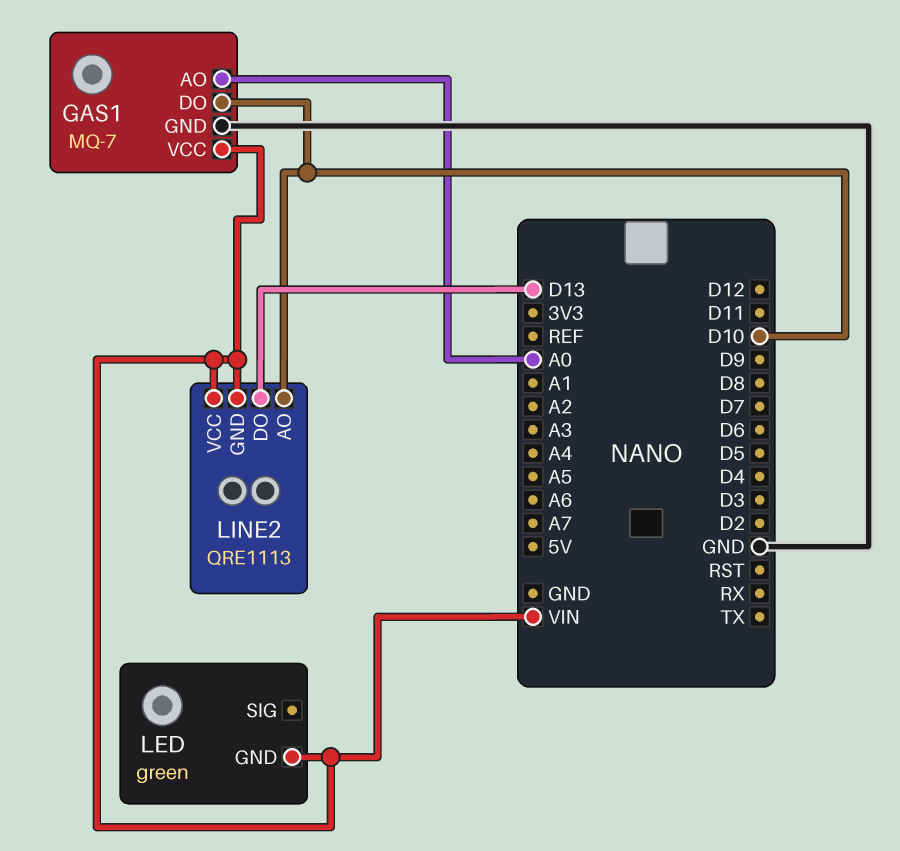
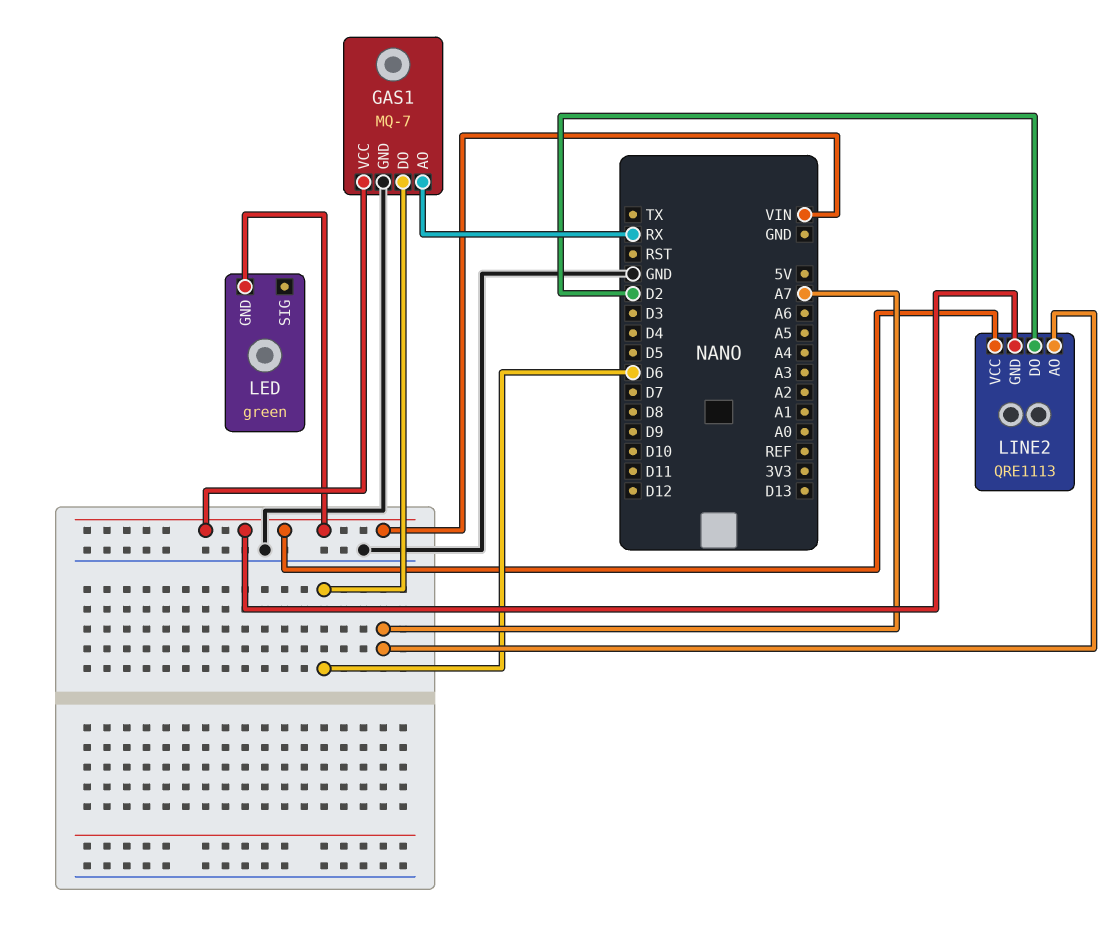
GAS1 pin AO: A0 -> RX
GAS1 pin DO: D10 -> D6
LINE2 pin AO: D10 -> A7
LINE2 pin DO: D13 -> D2

